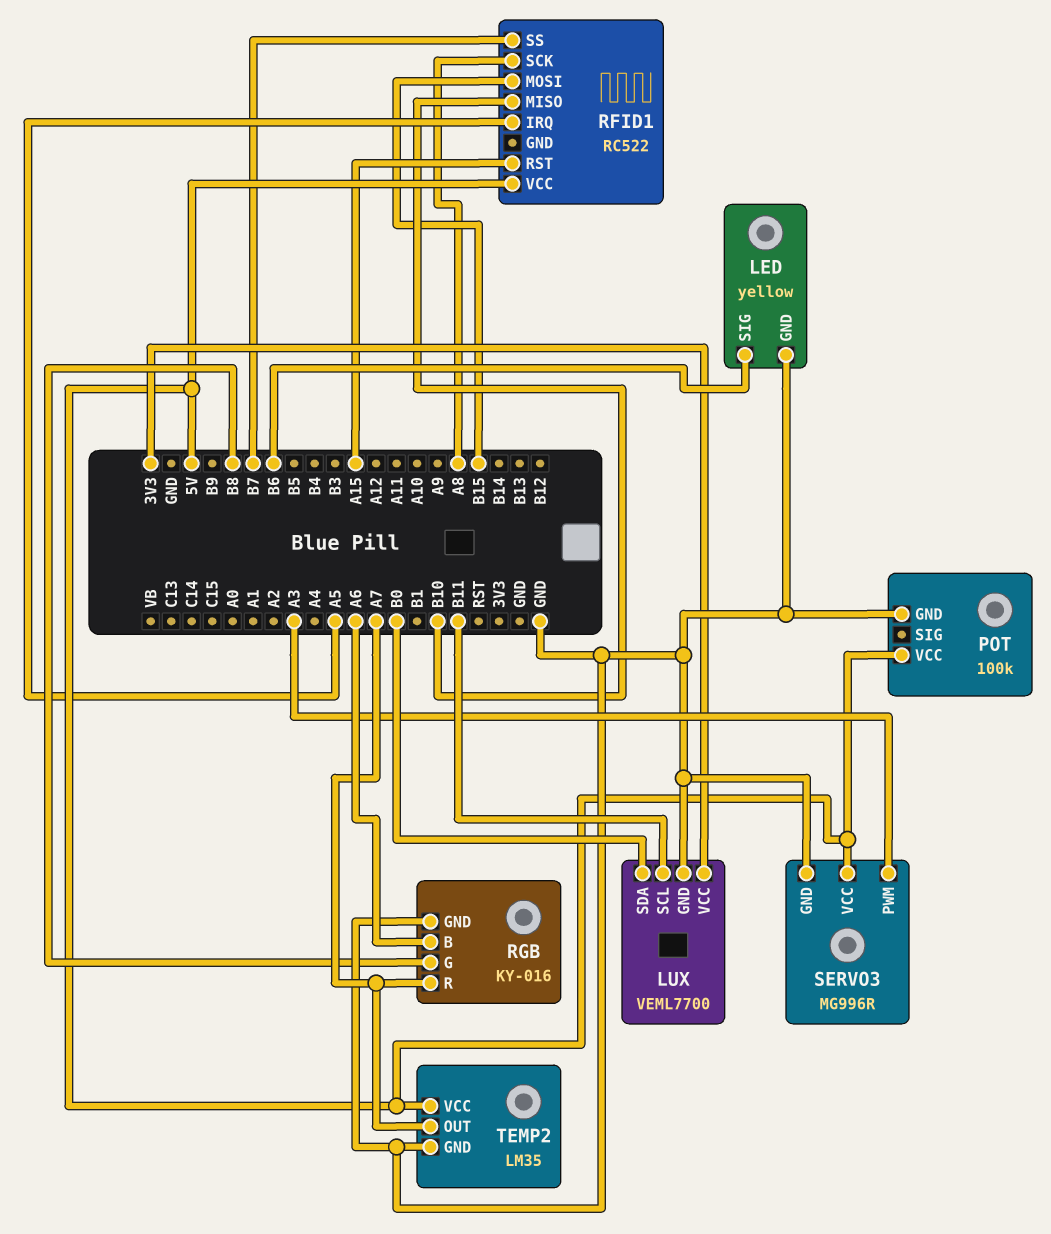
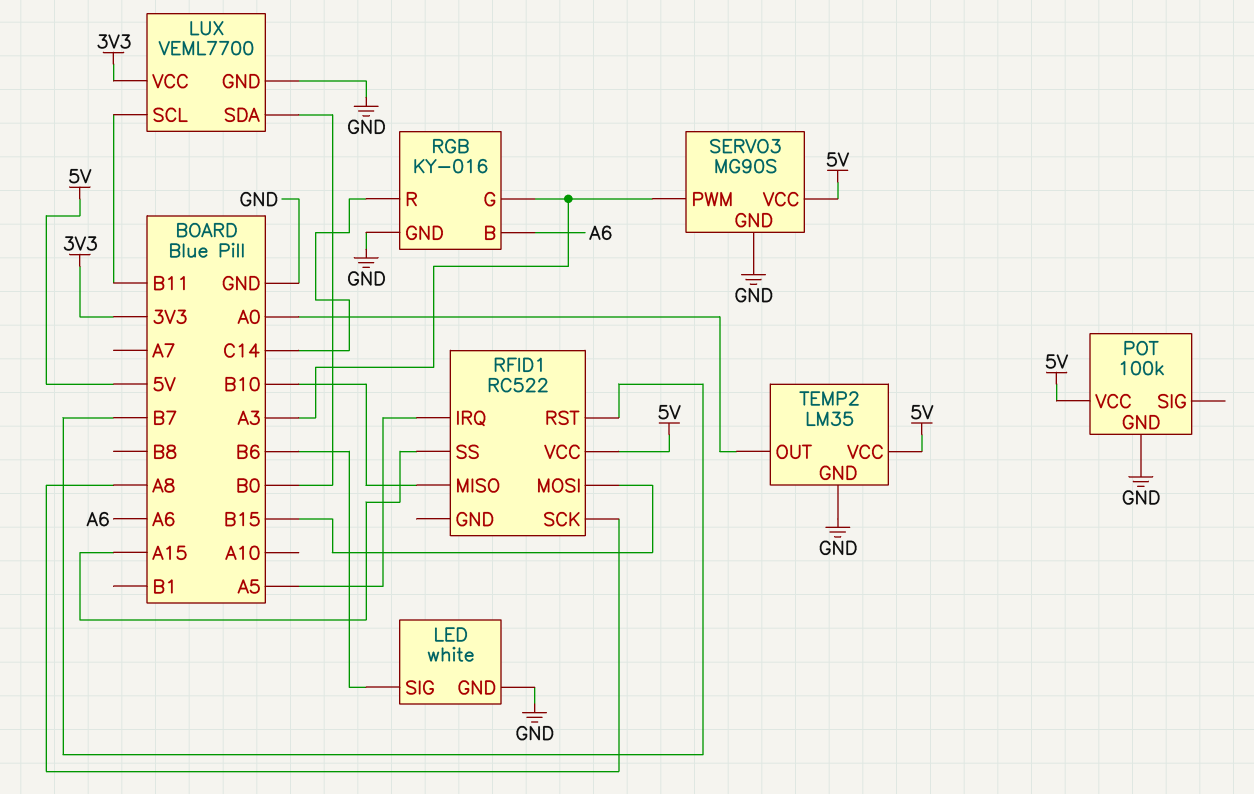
LED: yellow -> white
RFID1 pin RST: A15 -> B7
RFID1 pin SS: B7 -> A15
RGB pin G: B8 -> A3
RGB pin R: A7 -> C14
SERVO3: MG996R -> MG90S
TEMP2 pin OUT: A7 -> A0

